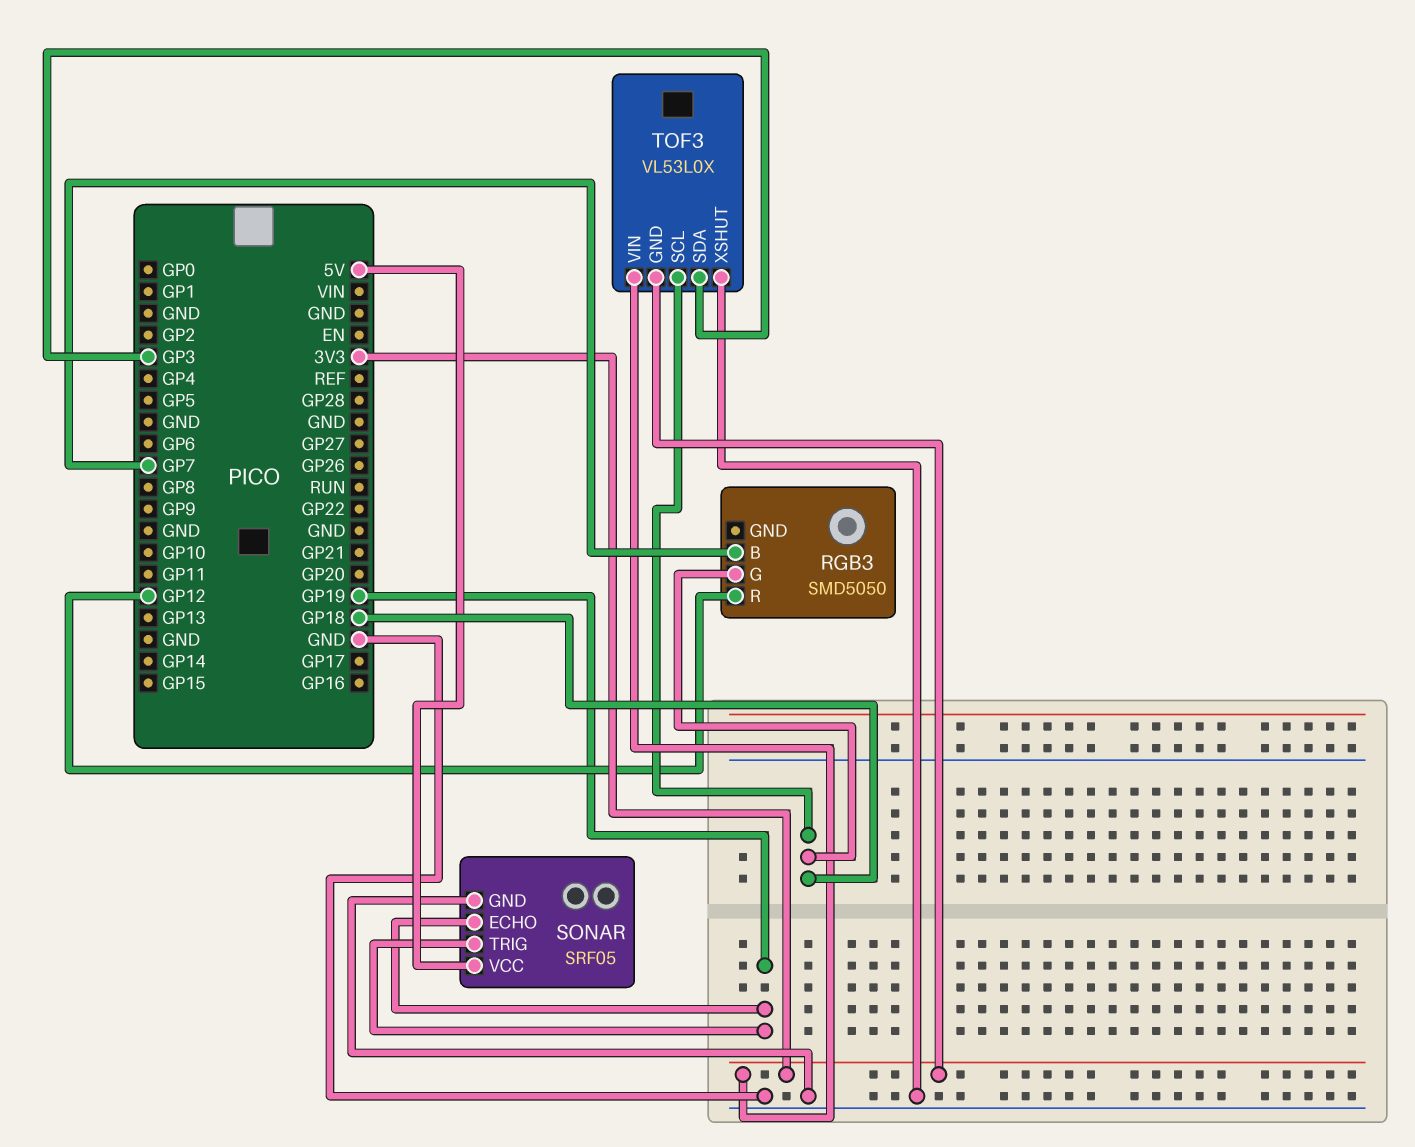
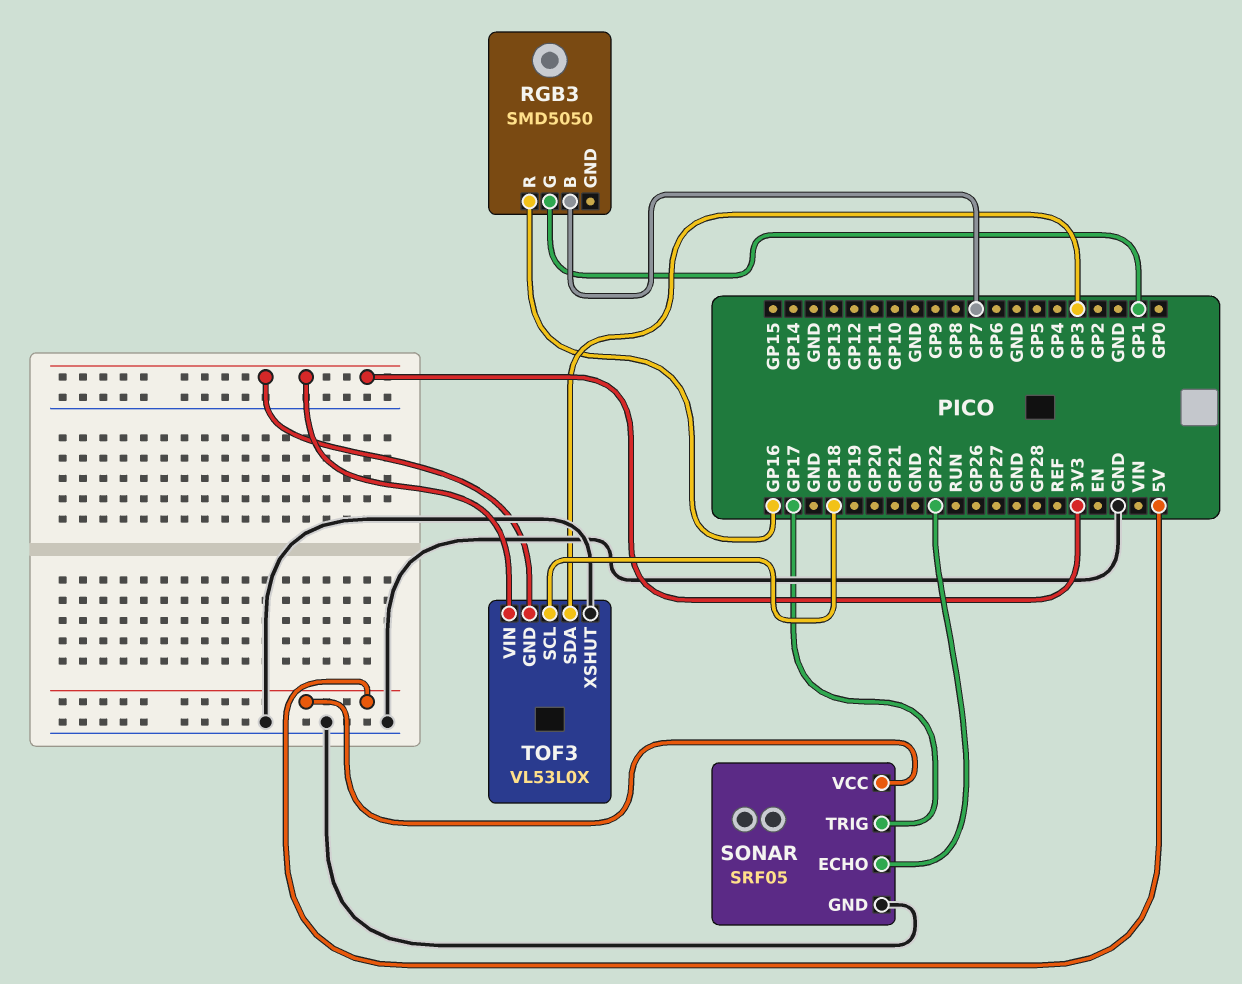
RGB3 pin G: GP18 -> GP1
RGB3 pin R: GP12 -> GP16
SONAR pin ECHO: GP19 -> GP22
SONAR pin TRIG: GP19 -> GP17

